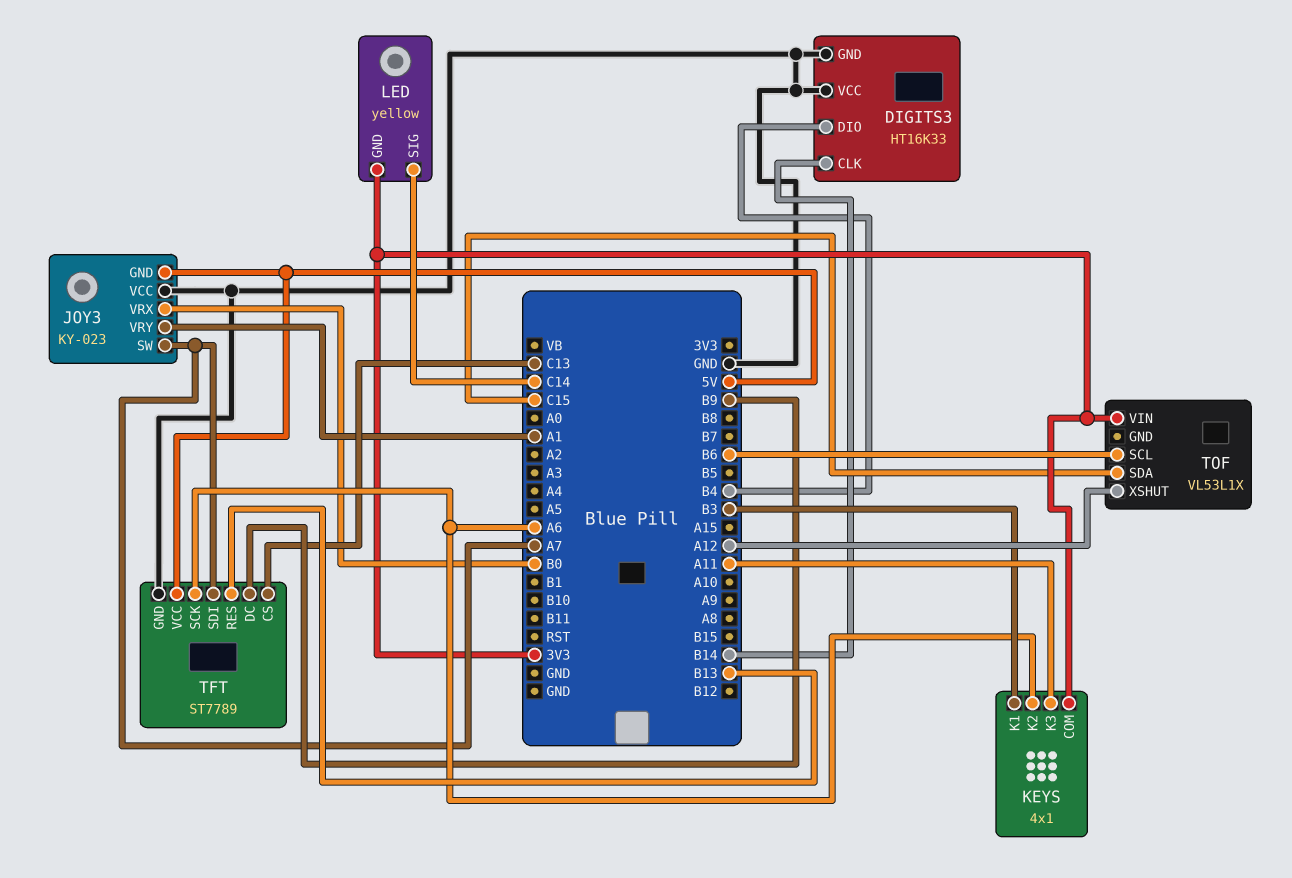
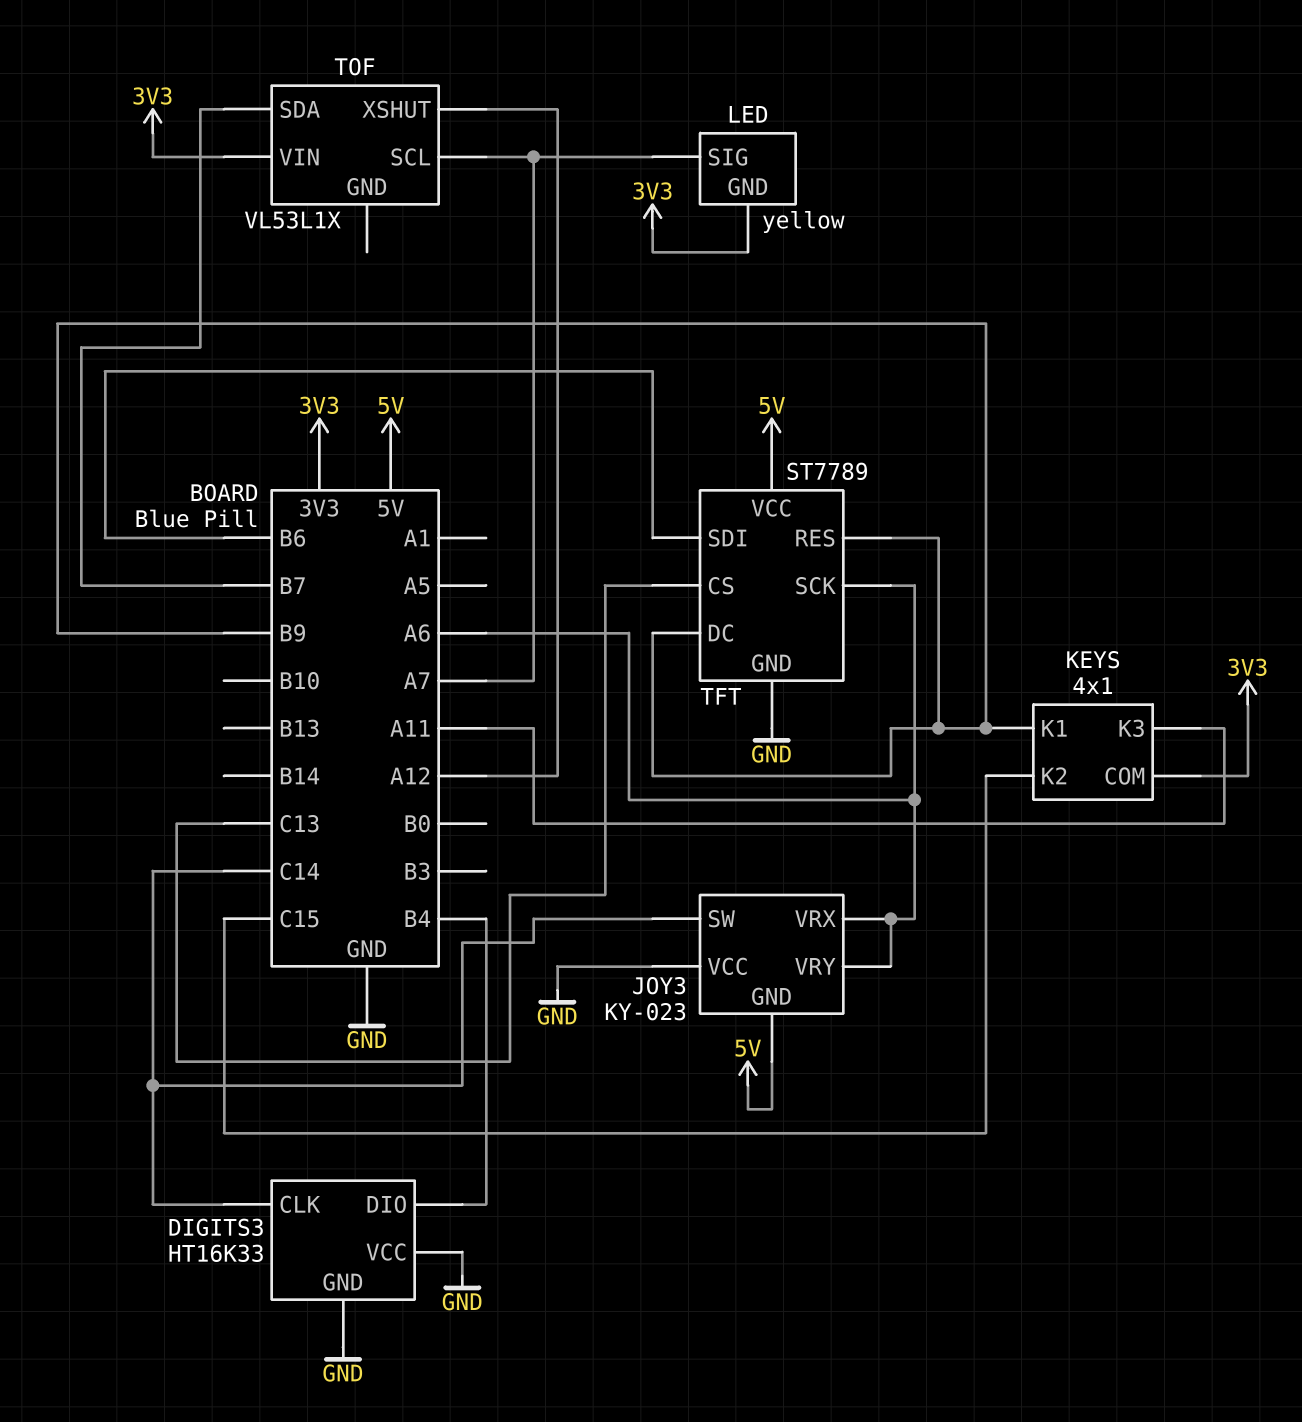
DIGITS3 pin CLK: B14 -> C14
JOY3 pin SW: A7 -> C14
JOY3 pin VRX: B0 -> A6
JOY3 pin VRY: A1 -> A6
KEYS pin K1: B3 -> B9
KEYS pin K2: A6 -> C15
LED pin SIG: C14 -> A7
TFT pin RES: B13 -> B9
TFT pin SDI: A7 -> B6
TOF pin SCL: B6 -> A7
TOF pin SDA: C15 -> B7

